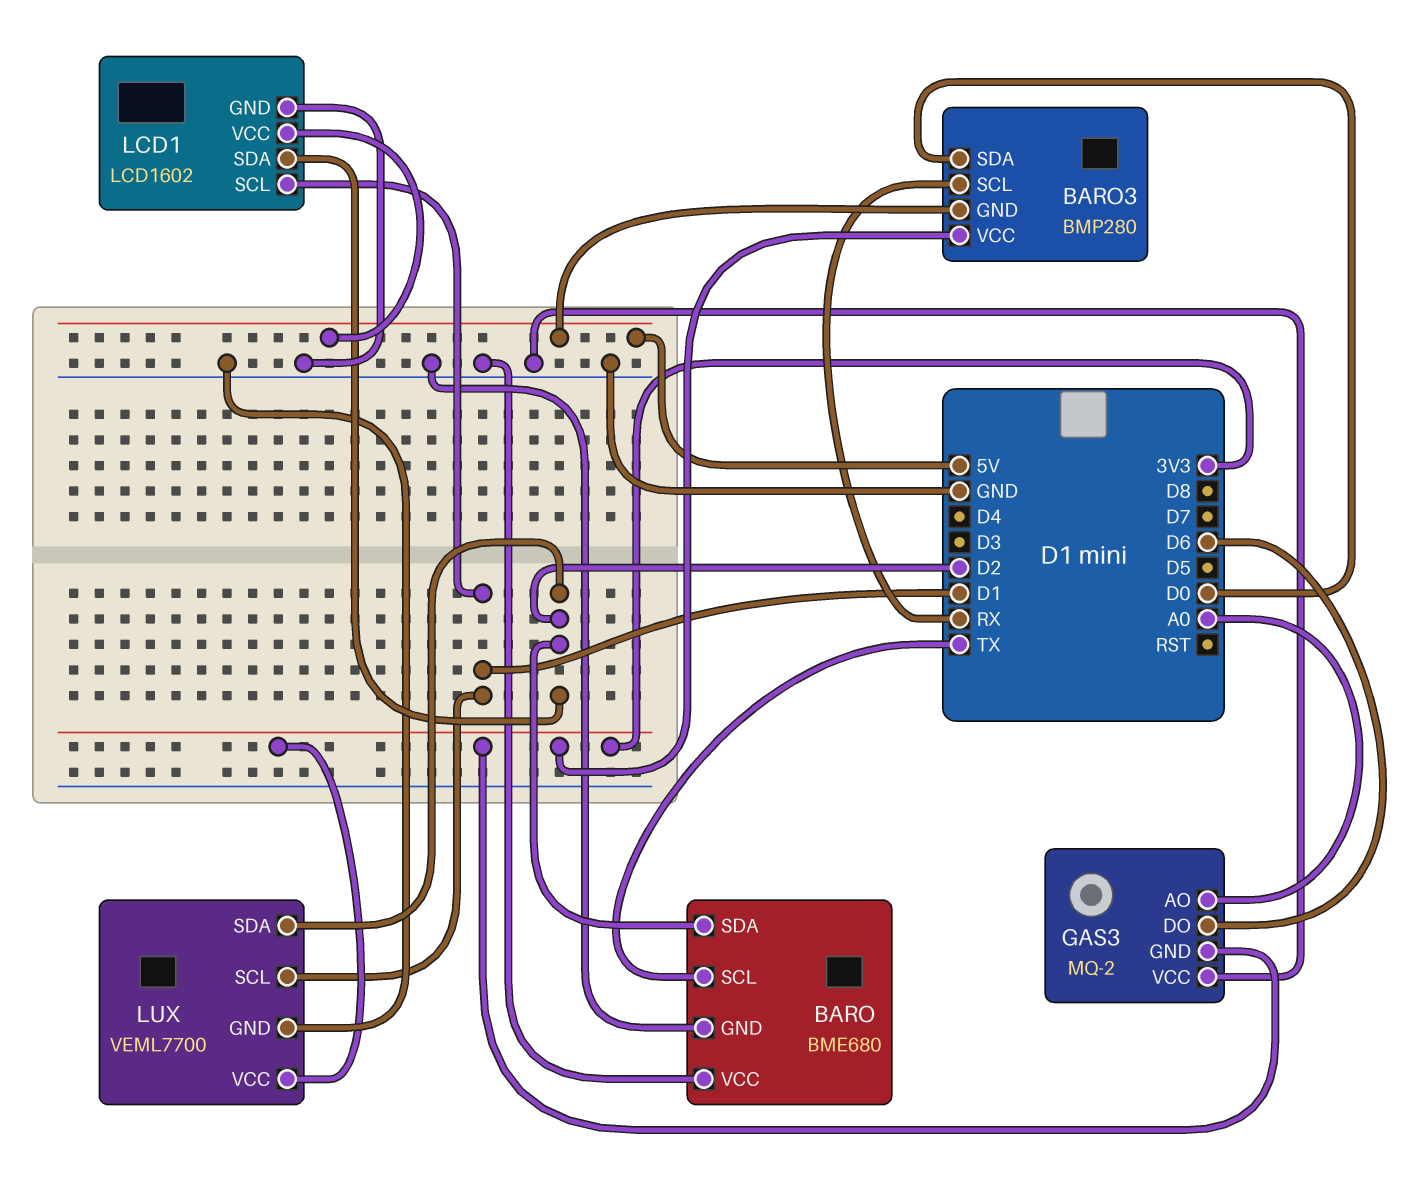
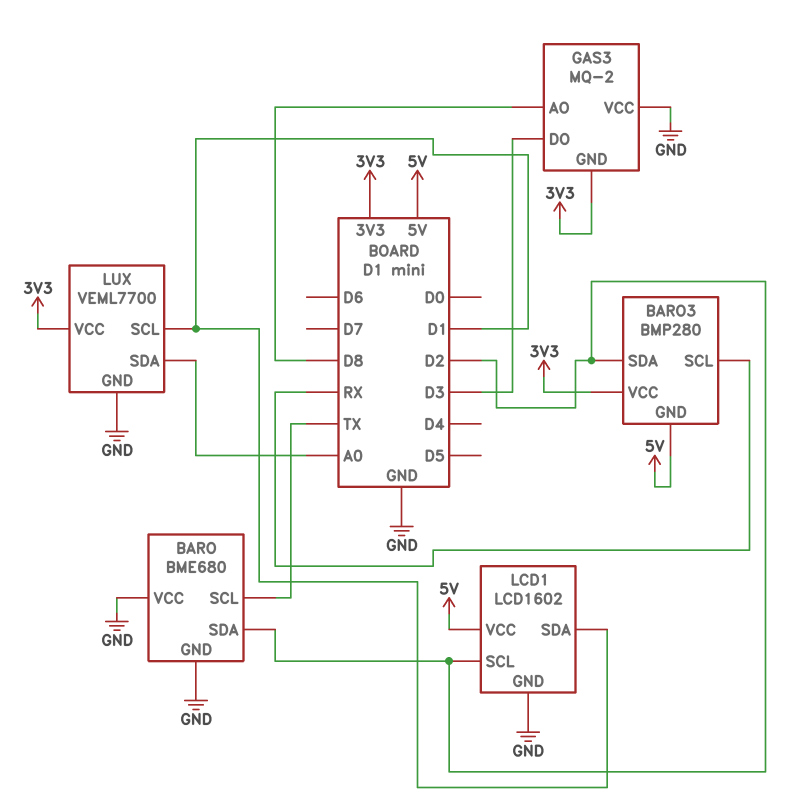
BARO3 pin SDA: D0 -> D2
GAS3 pin AO: A0 -> D8
GAS3 pin DO: D6 -> D3
LCD1 pin SCL: D1 -> D2
LCD1 pin SDA: D2 -> D1
LUX pin SDA: D2 -> A0

